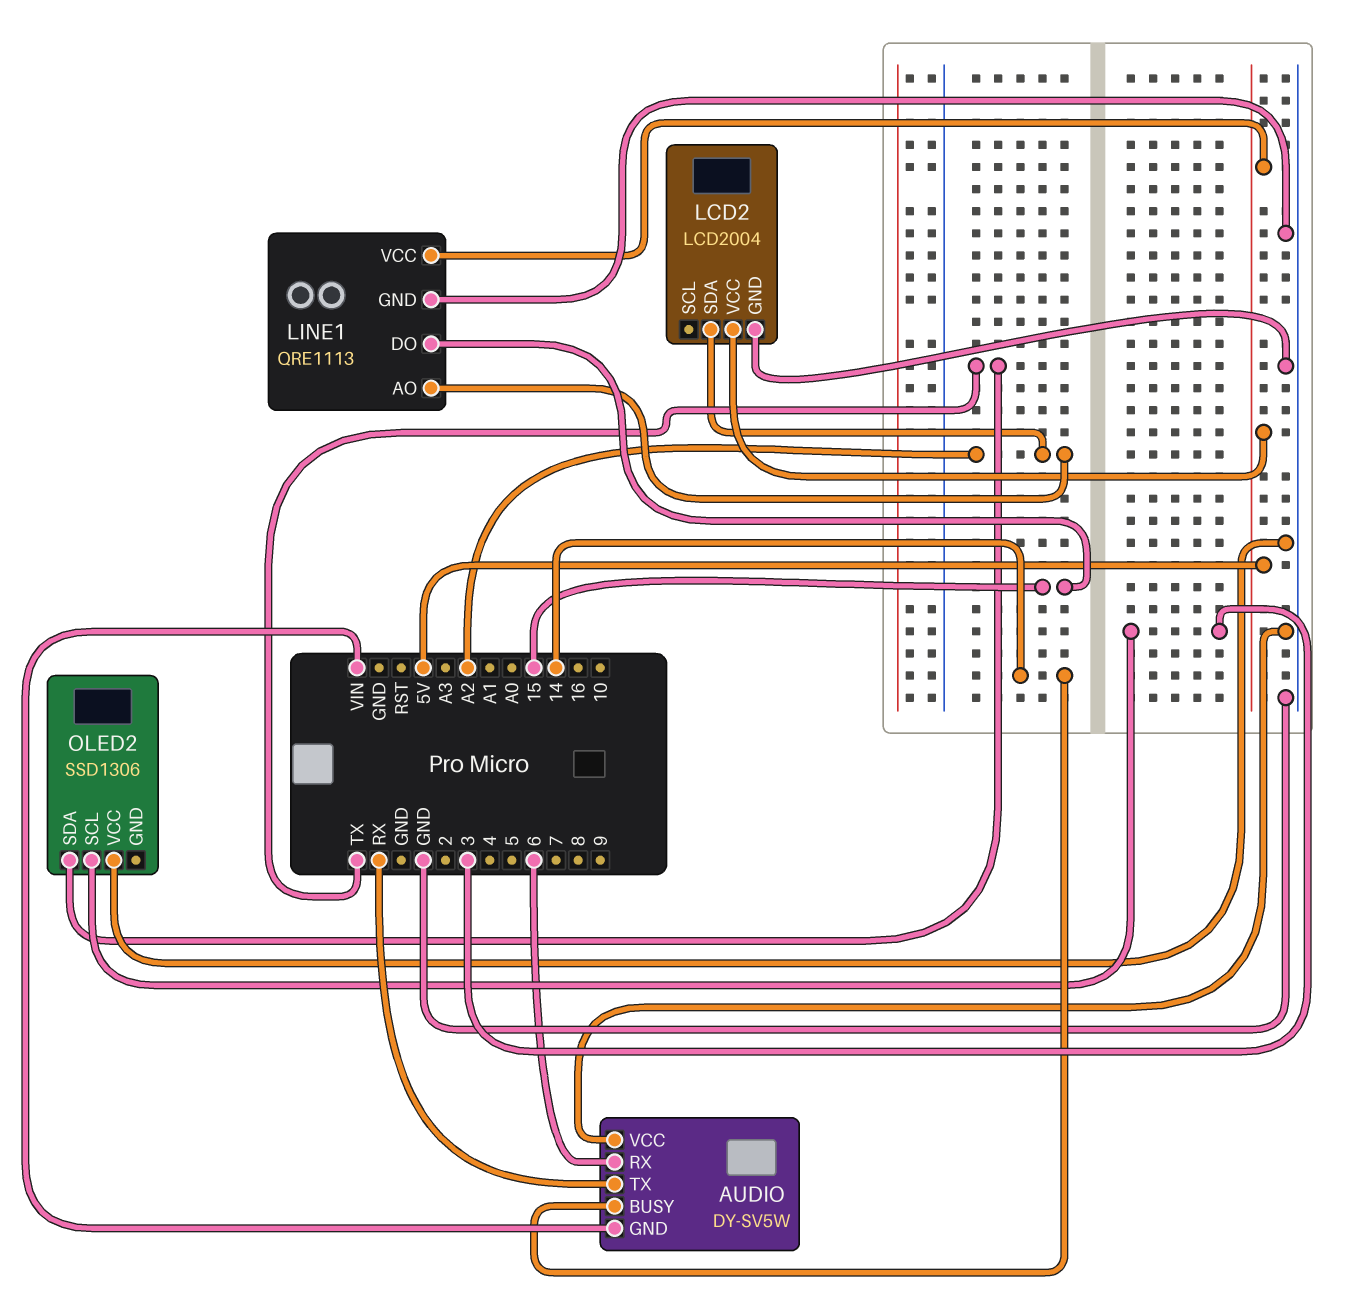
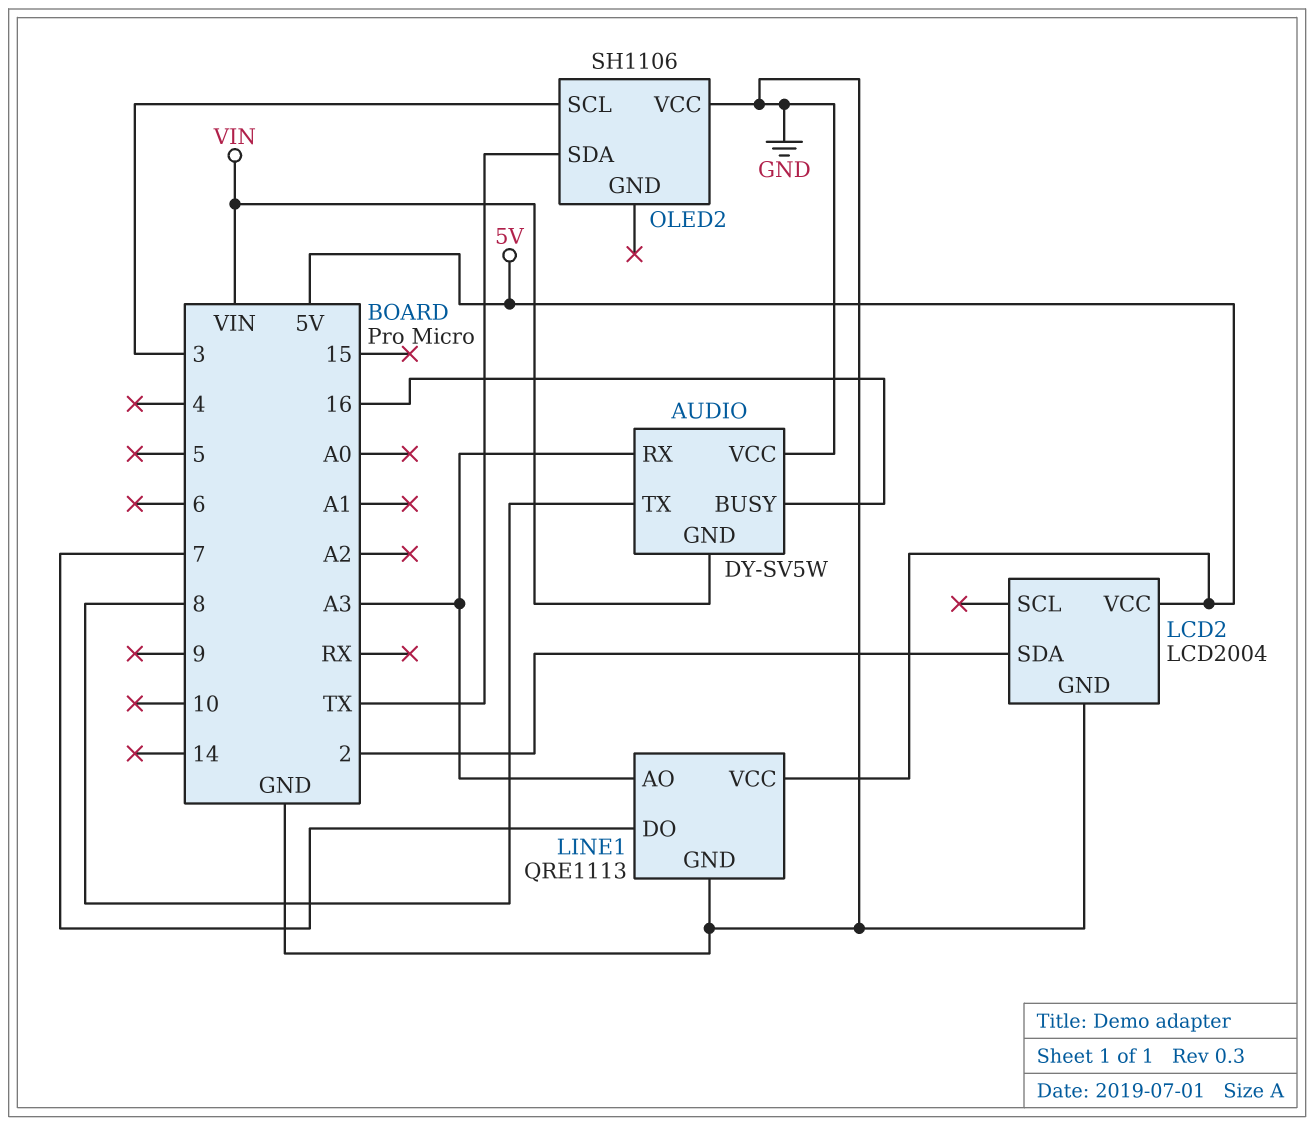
AUDIO pin BUSY: 14 -> 16
AUDIO pin RX: 6 -> A3
AUDIO pin TX: RX -> 8
LCD2 pin SDA: A2 -> 2
LINE1 pin AO: A2 -> A3
LINE1 pin DO: 15 -> 7
OLED2: SSD1306 -> SH1106

